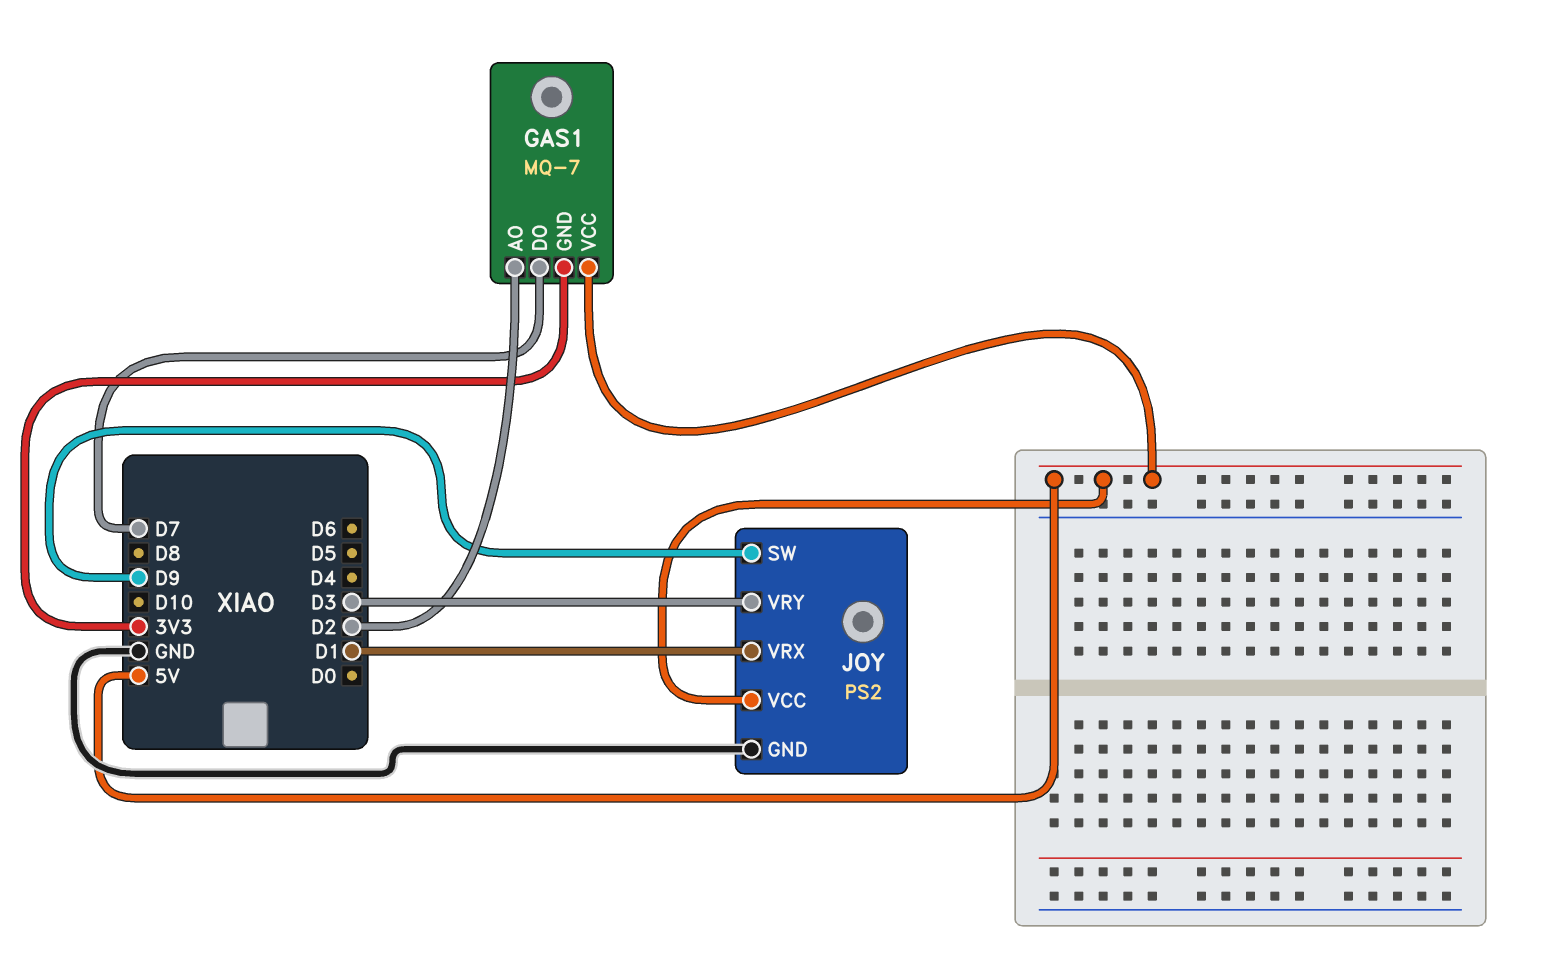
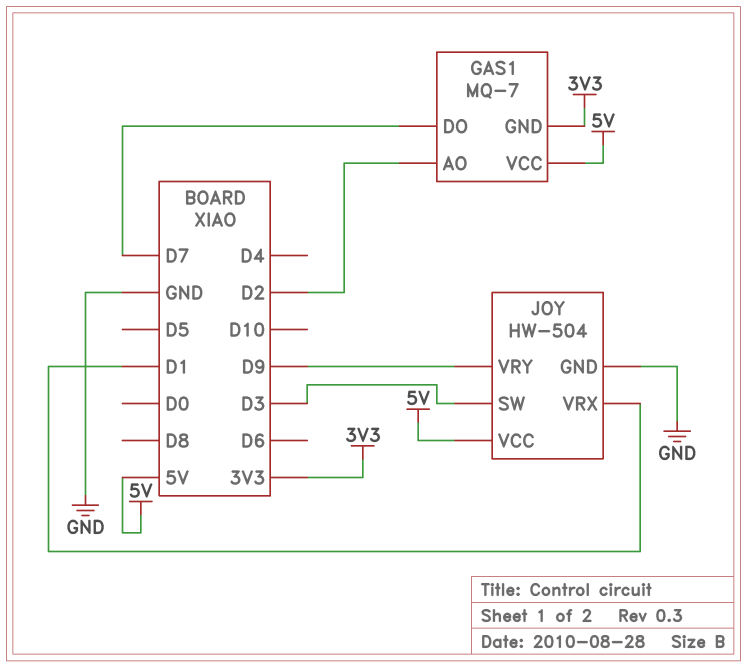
JOY: PS2 -> HW-504
JOY pin SW: D9 -> D3
JOY pin VRY: D3 -> D9

